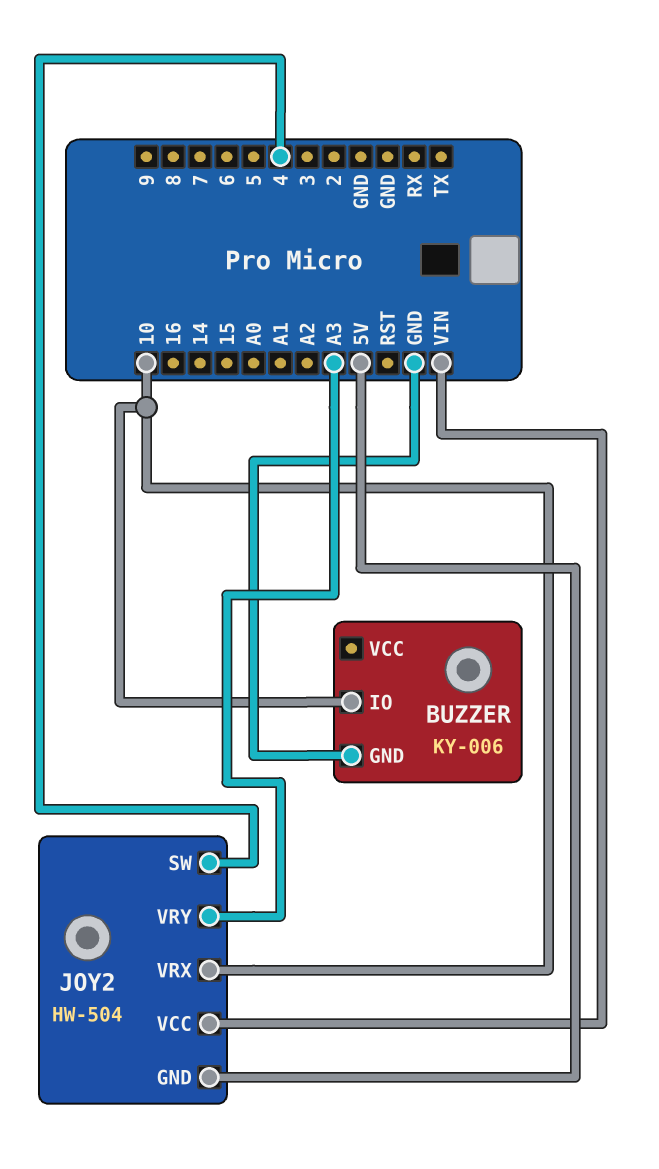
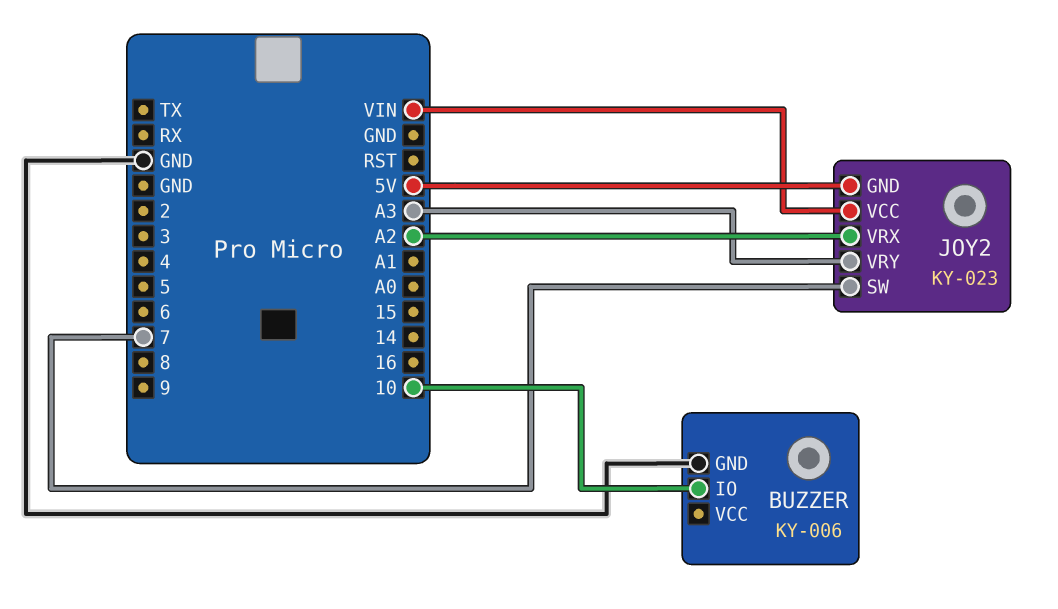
JOY2: HW-504 -> KY-023
JOY2 pin SW: 4 -> 7
JOY2 pin VRX: 10 -> A2

